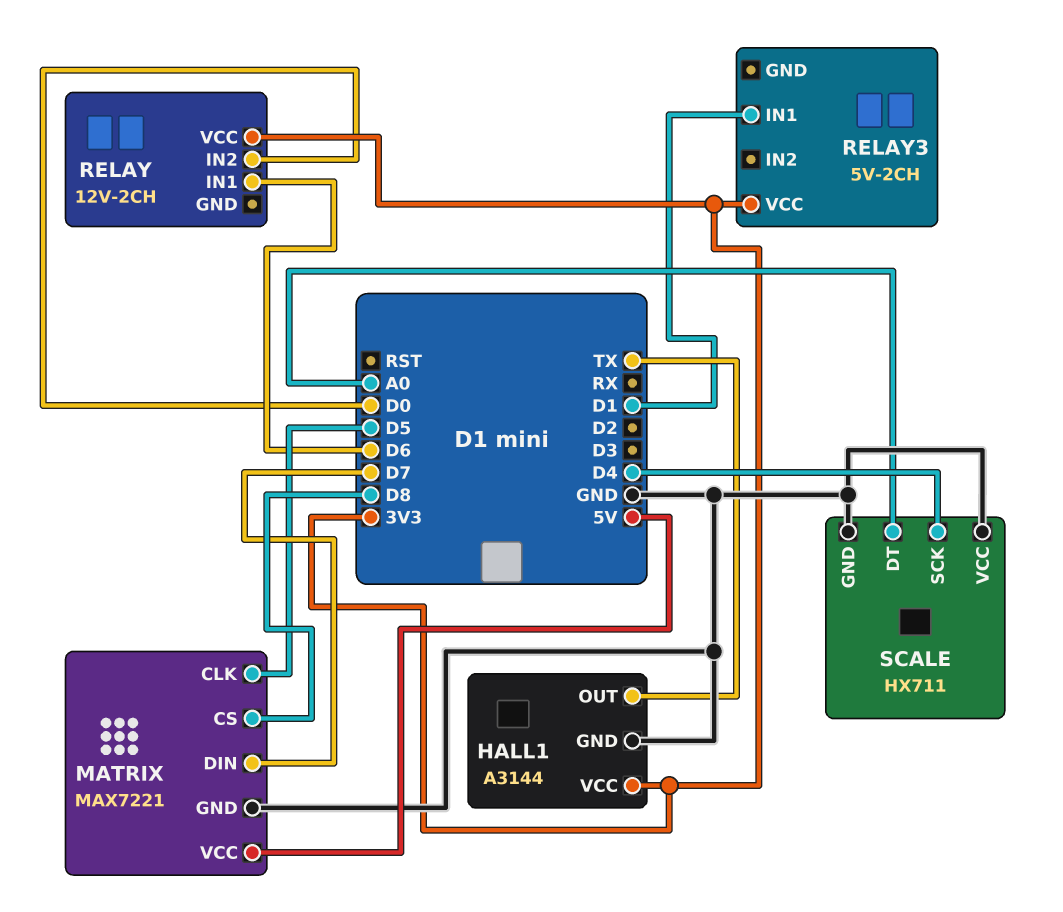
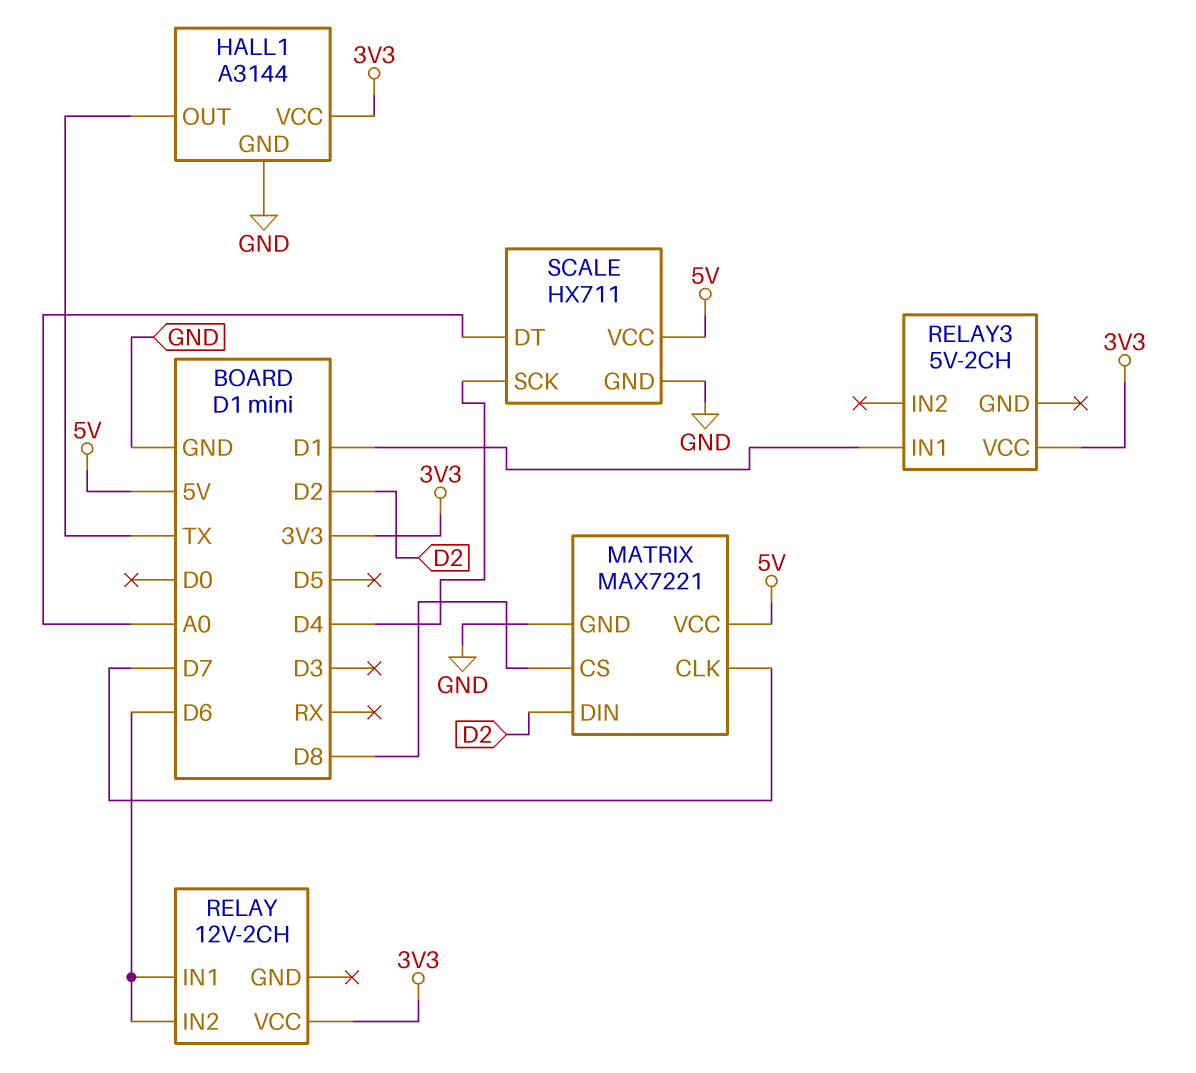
MATRIX pin CLK: D5 -> D7
MATRIX pin DIN: D7 -> D2
RELAY pin IN2: D0 -> D6
SCALE pin VCC: GND -> 5V

